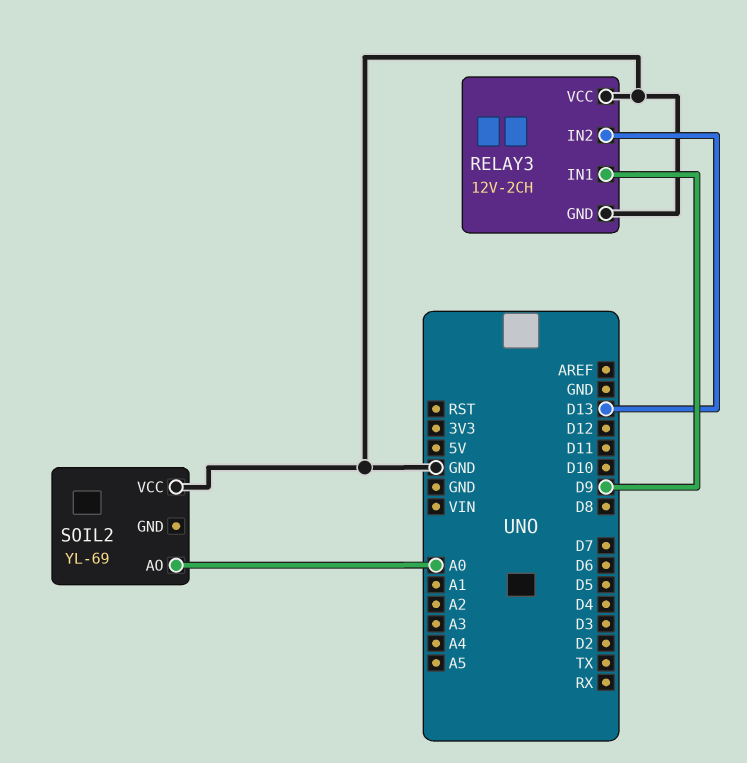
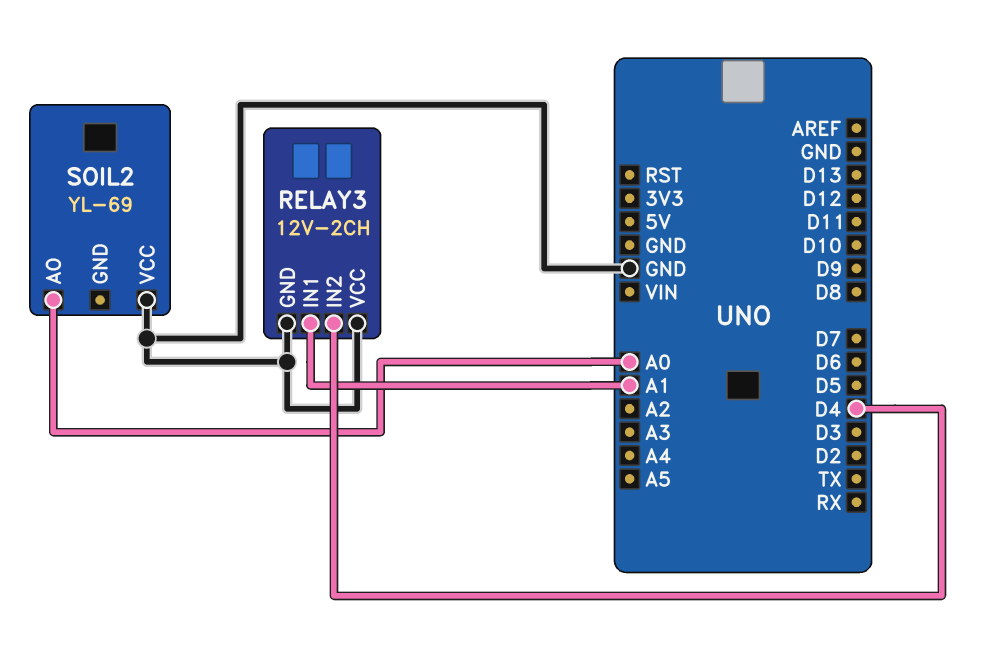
RELAY3 pin IN1: D9 -> A1
RELAY3 pin IN2: D13 -> D4

